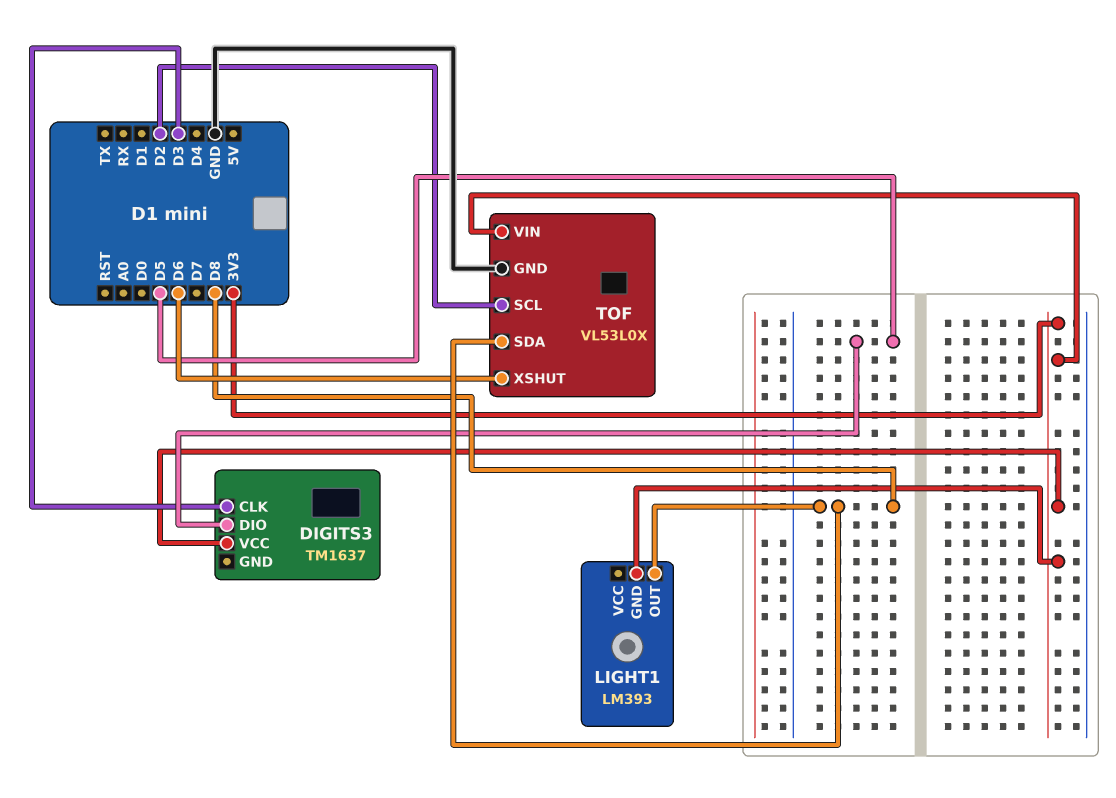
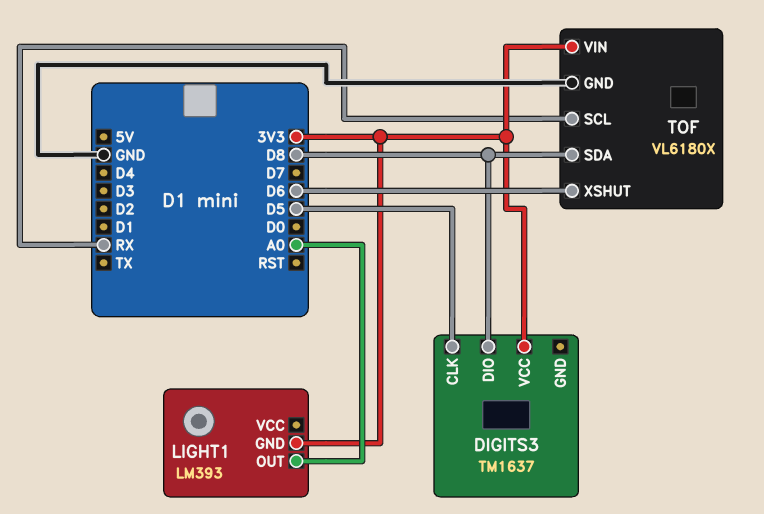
DIGITS3 pin CLK: D3 -> D5
DIGITS3 pin DIO: D5 -> D8
LIGHT1 pin OUT: D8 -> A0
TOF: VL53L0X -> VL6180X
TOF pin SCL: D2 -> RX

